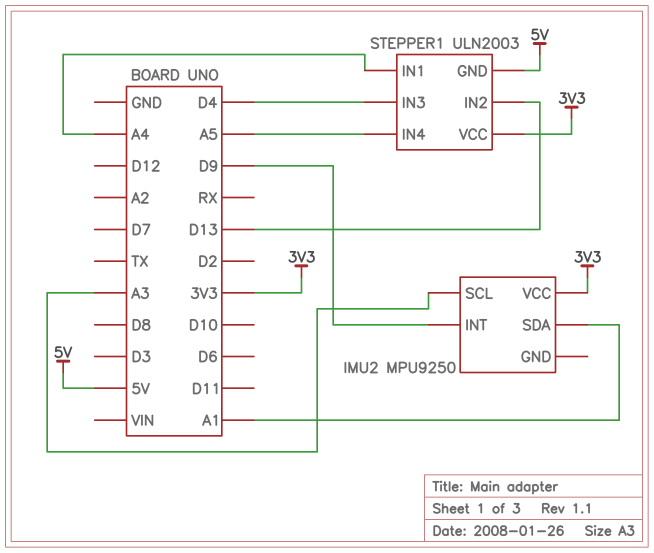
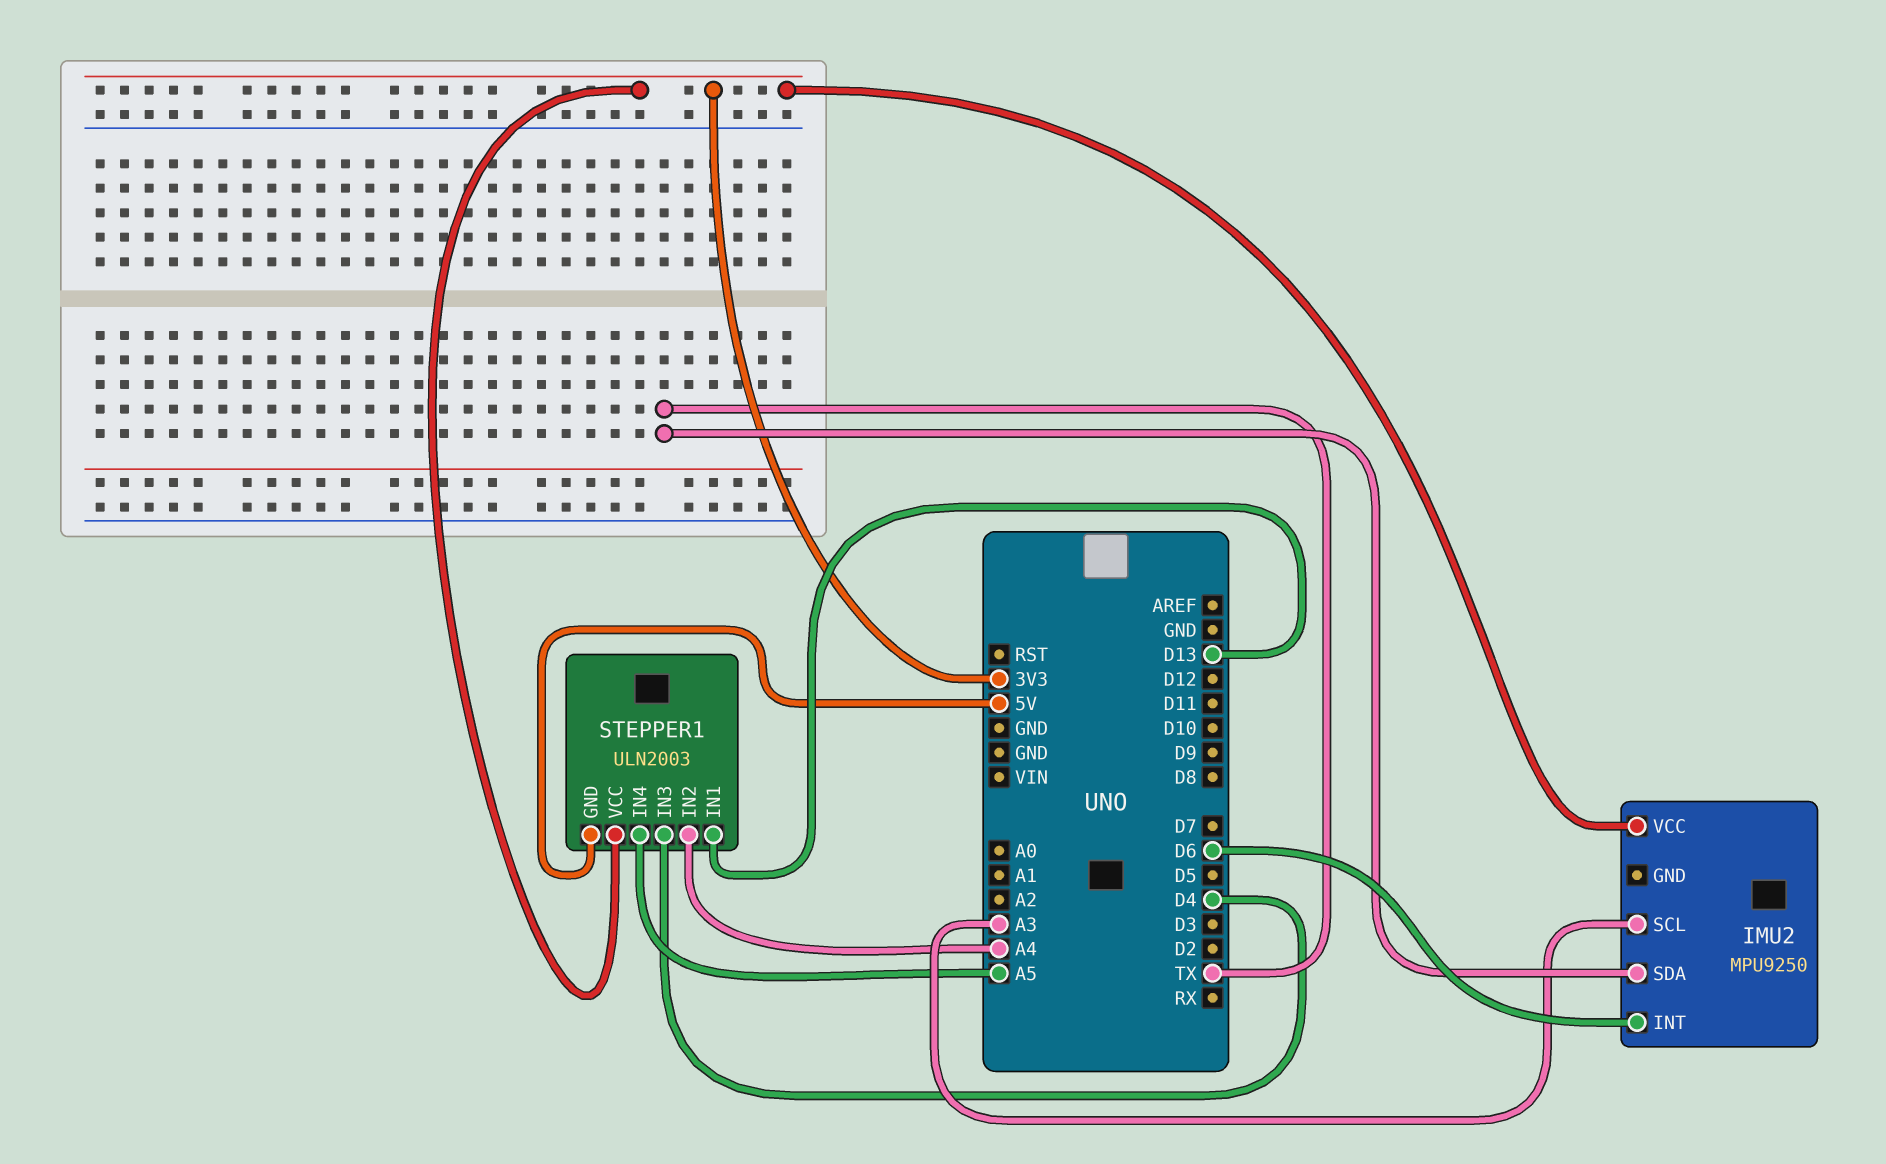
IMU2 pin INT: D9 -> D6
IMU2 pin SDA: A1 -> TX
STEPPER1 pin IN1: A4 -> D13
STEPPER1 pin IN2: D13 -> A4

